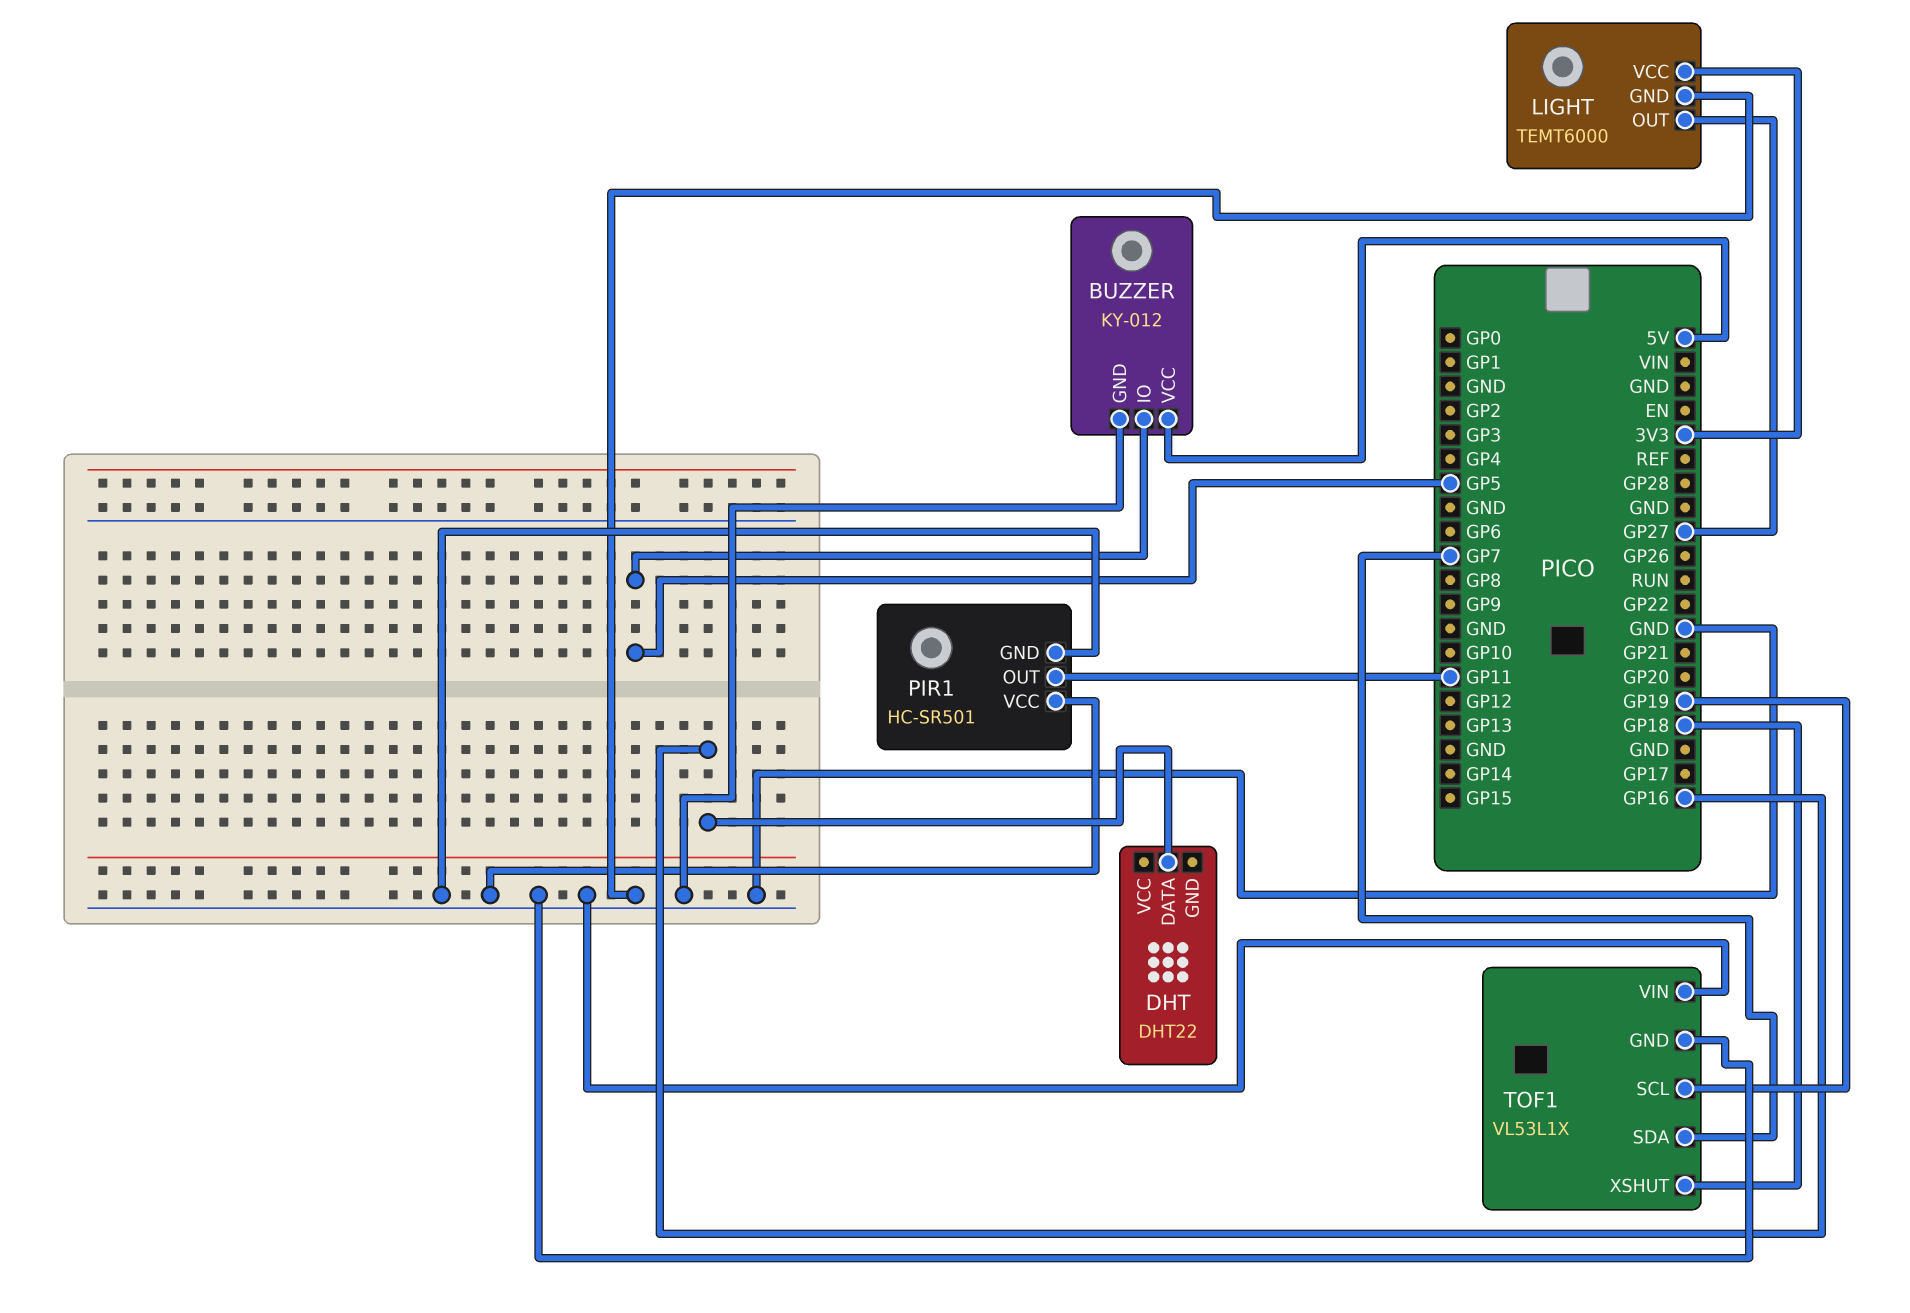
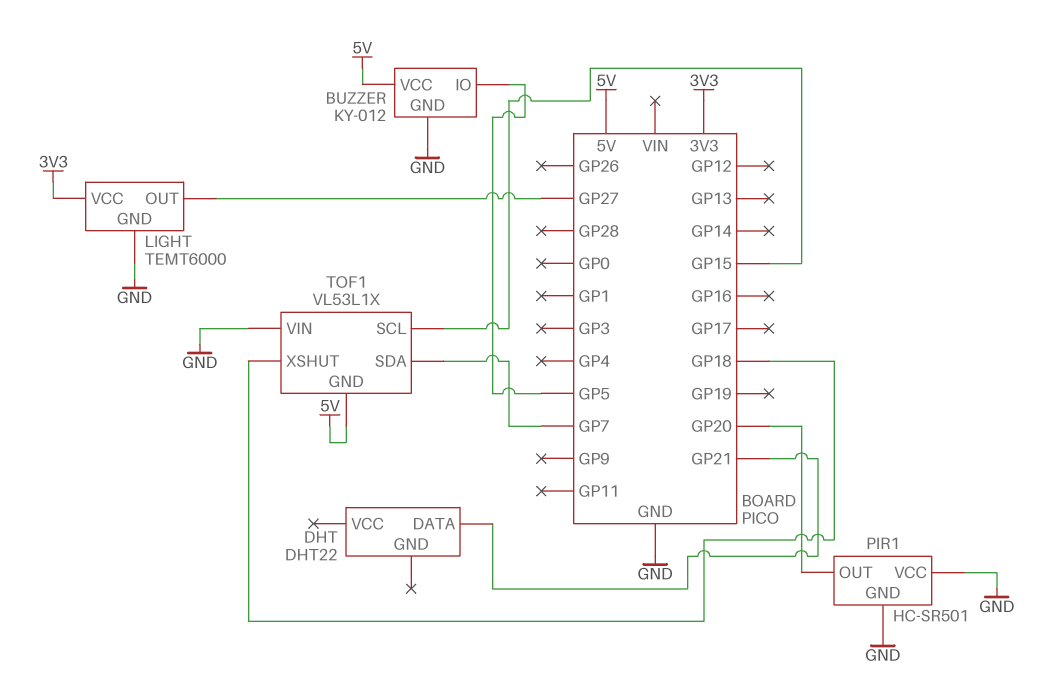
DHT pin DATA: GP16 -> GP21
PIR1 pin OUT: GP11 -> GP20
TOF1 pin GND: GND -> 5V
TOF1 pin SCL: GP19 -> GP15

